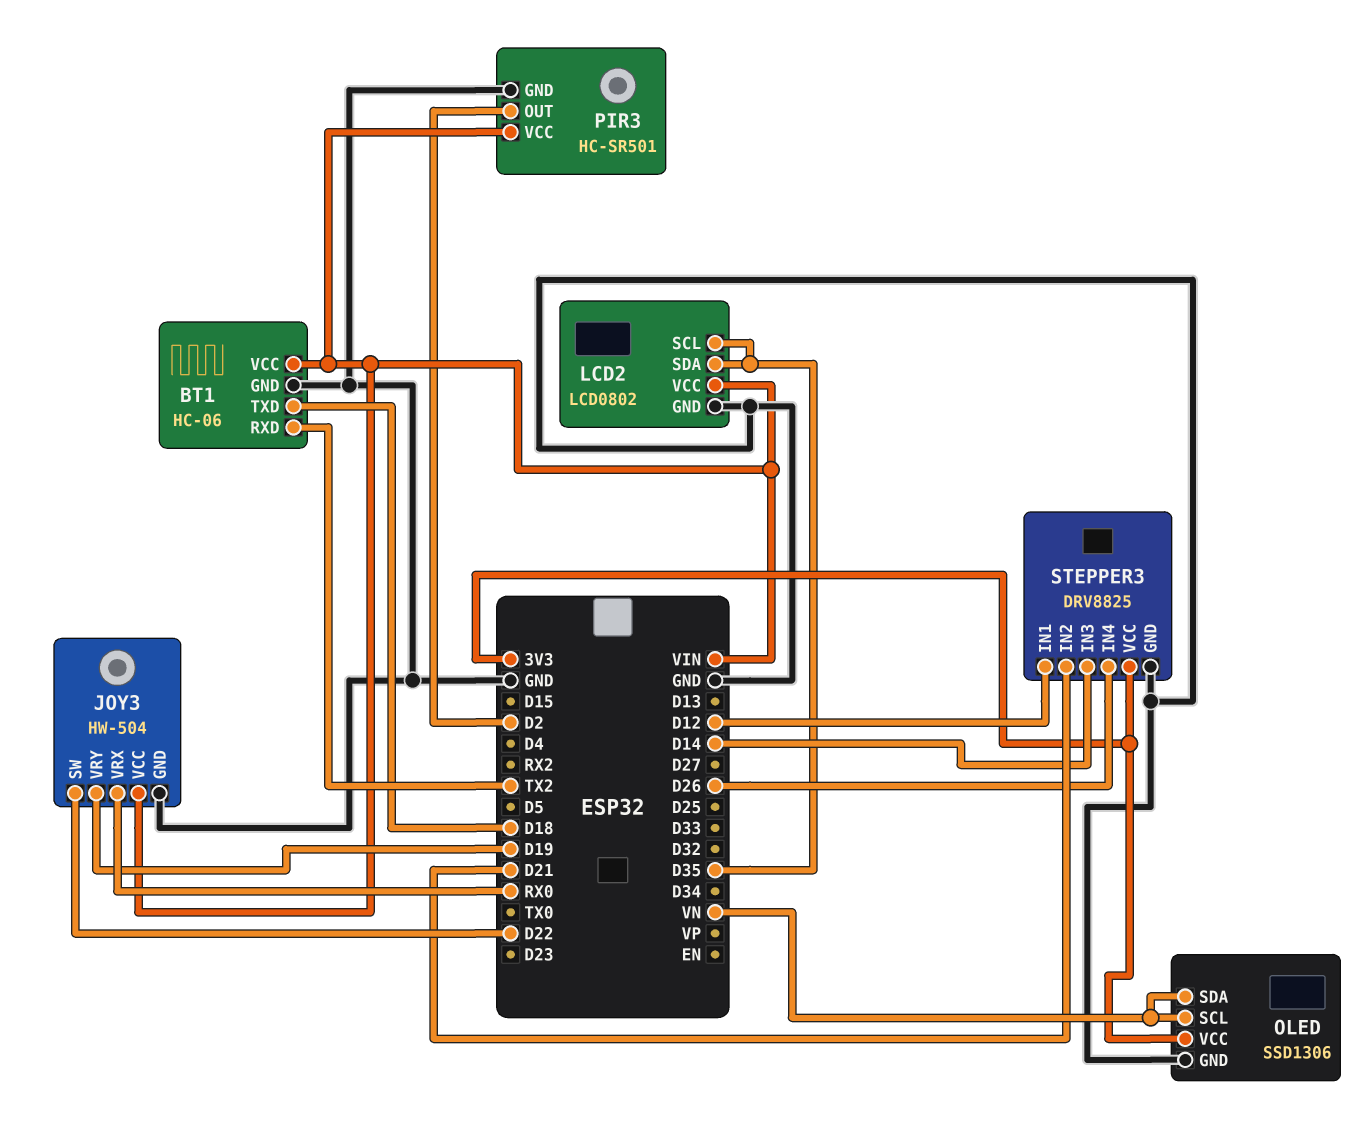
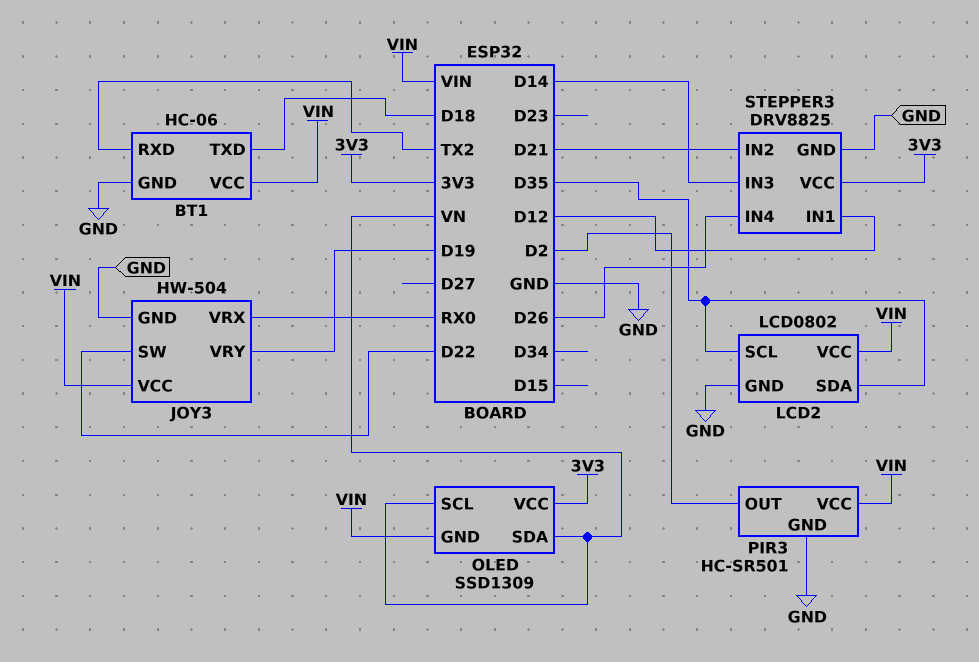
OLED: SSD1306 -> SSD1309
OLED pin GND: GND -> VIN

